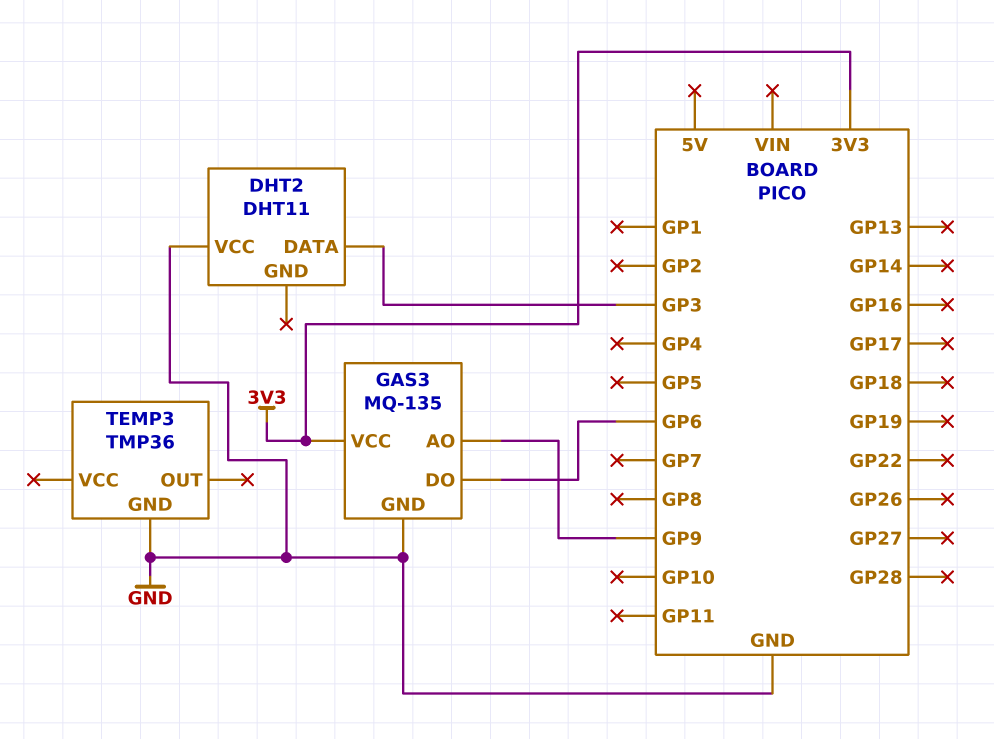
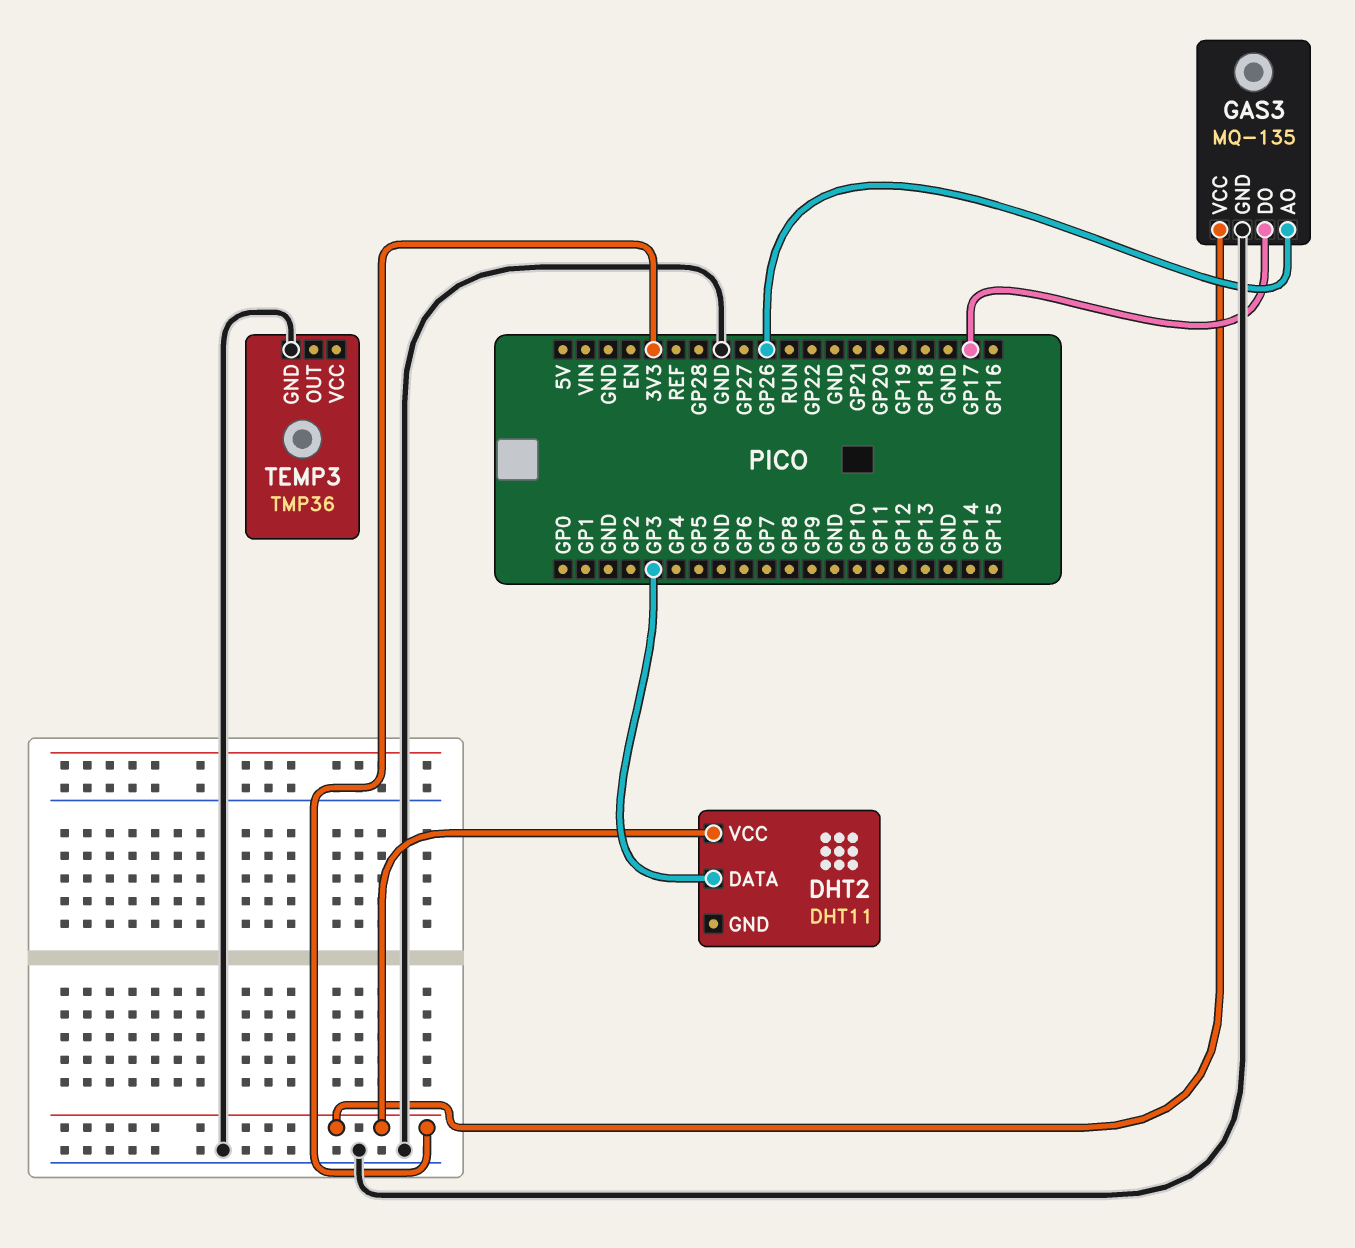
DHT2 pin VCC: GND -> 3V3
GAS3 pin AO: GP9 -> GP26
GAS3 pin DO: GP6 -> GP17

